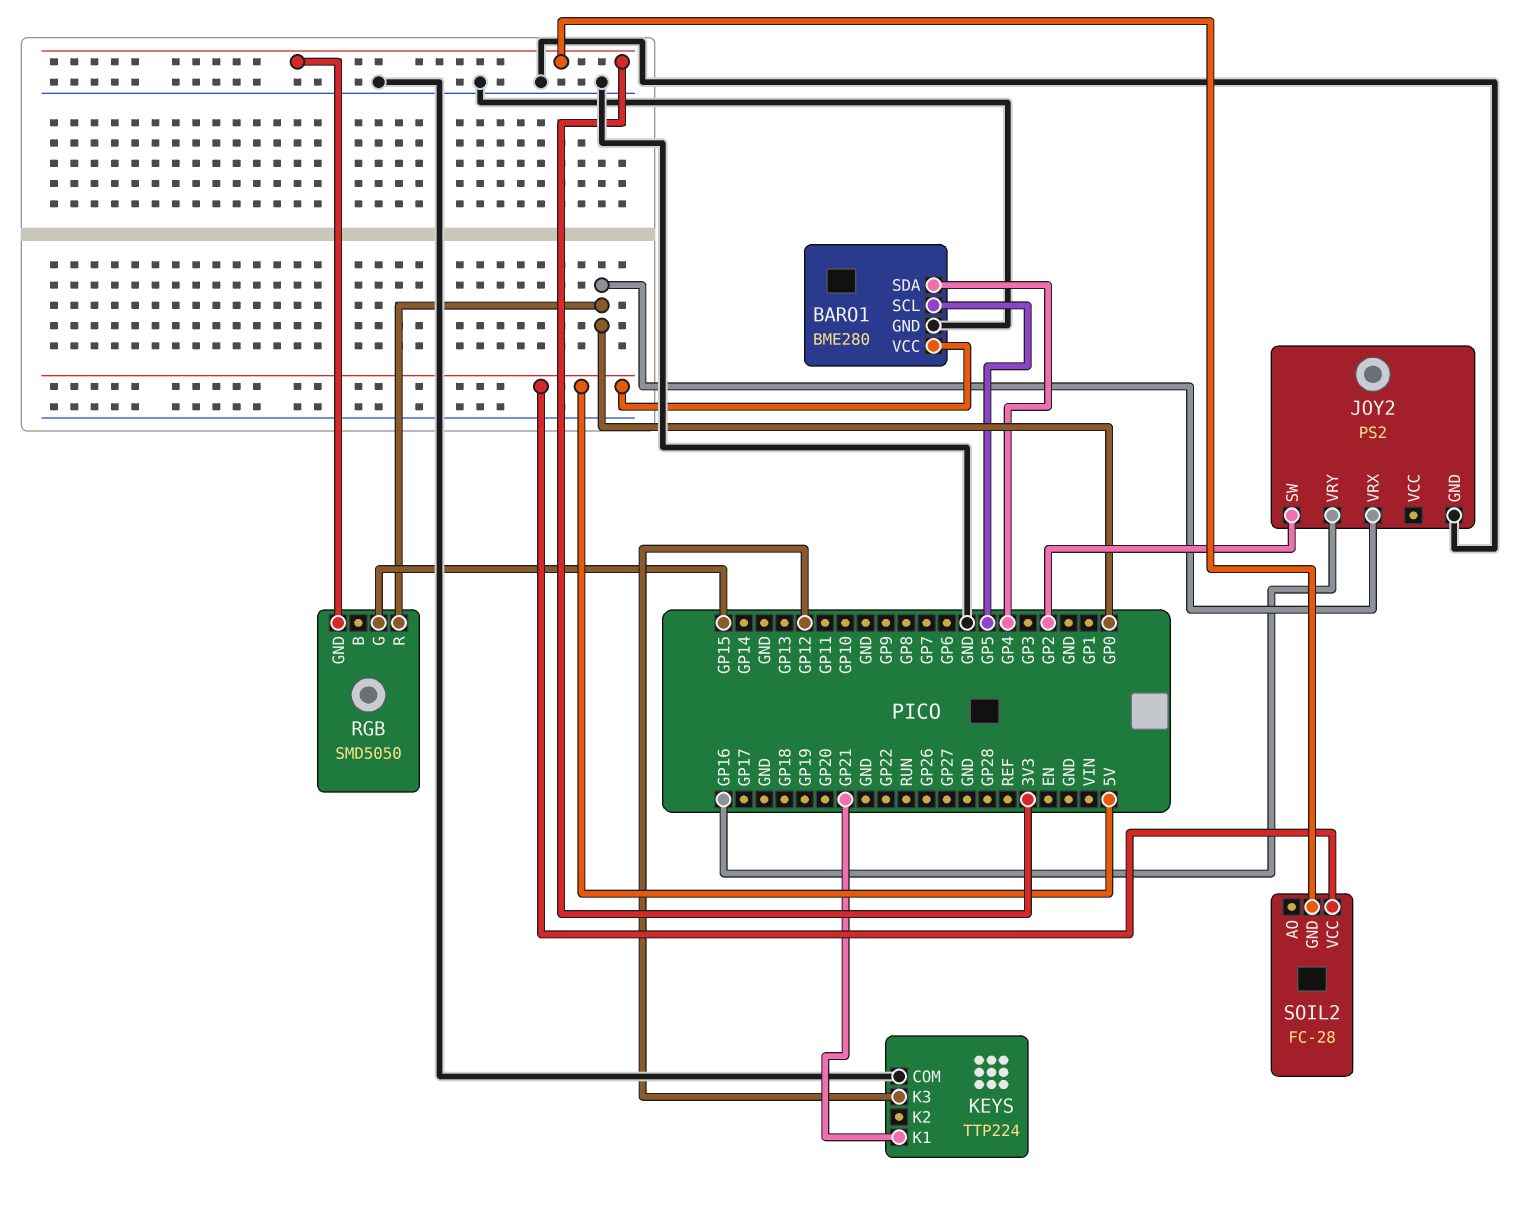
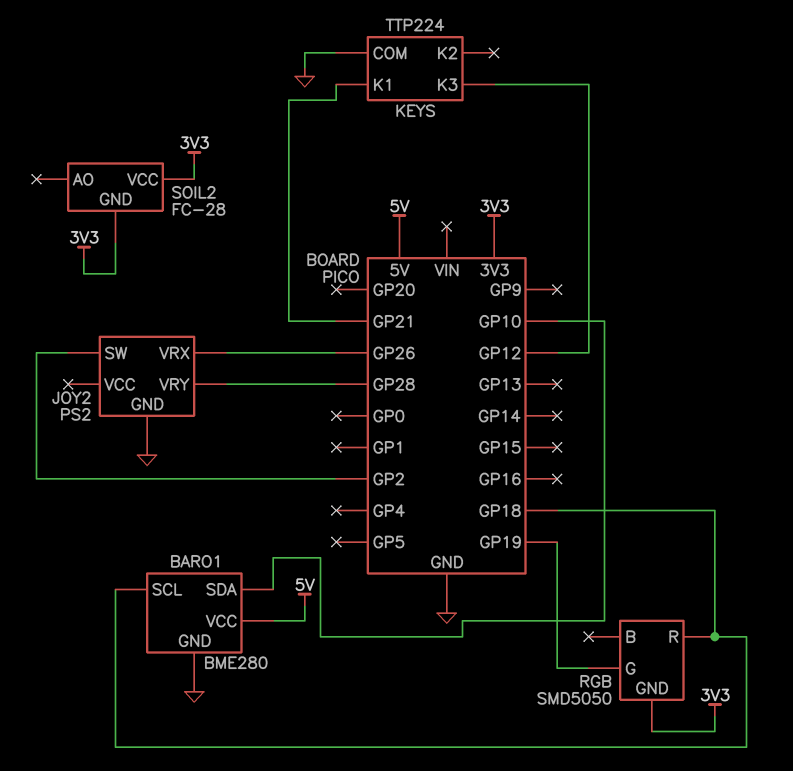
BARO1 pin SCL: GP5 -> GP18
BARO1 pin SDA: GP4 -> GP10
JOY2 pin VRX: GP0 -> GP26
JOY2 pin VRY: GP16 -> GP28
RGB pin G: GP15 -> GP19
RGB pin R: GP0 -> GP18
SOIL2 pin VCC: 5V -> 3V3

